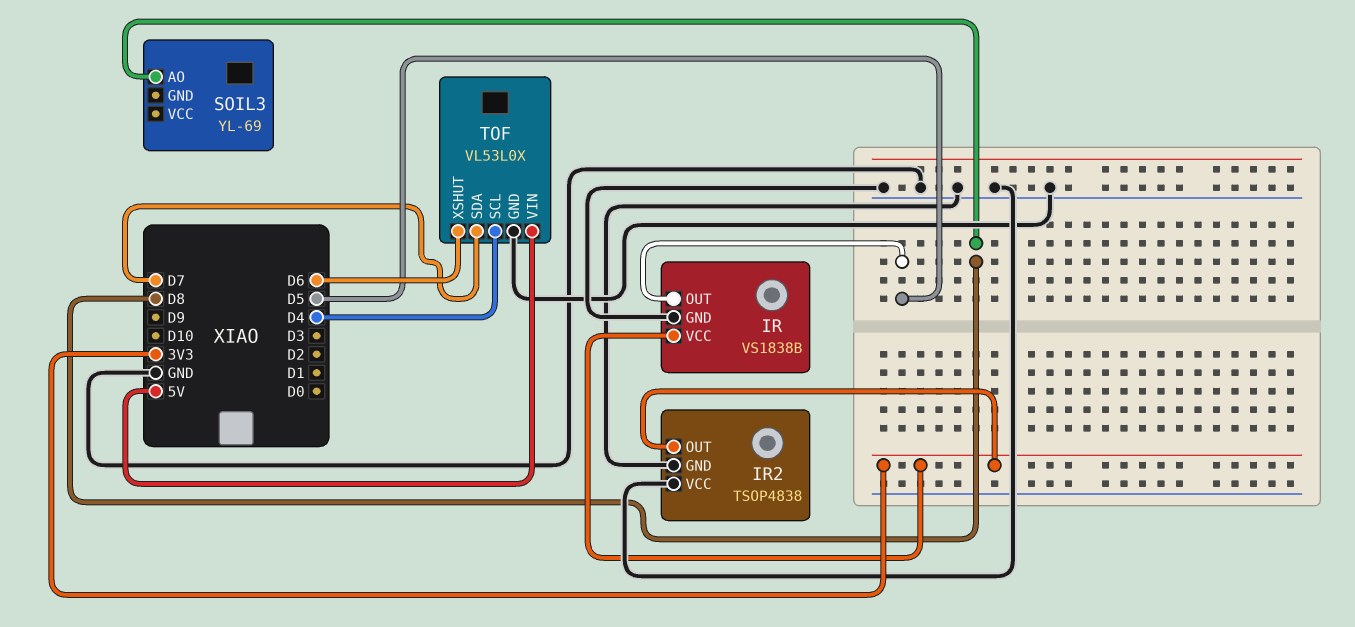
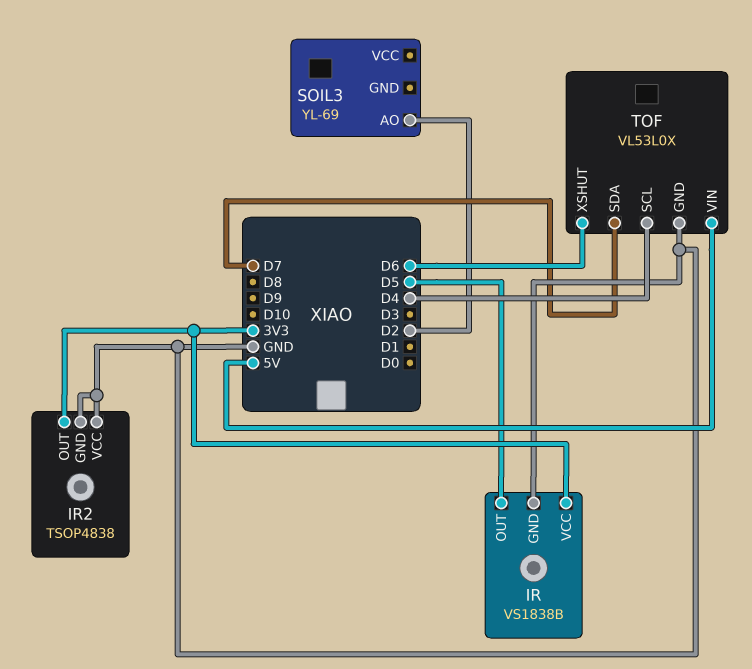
SOIL3 pin AO: D8 -> D2

